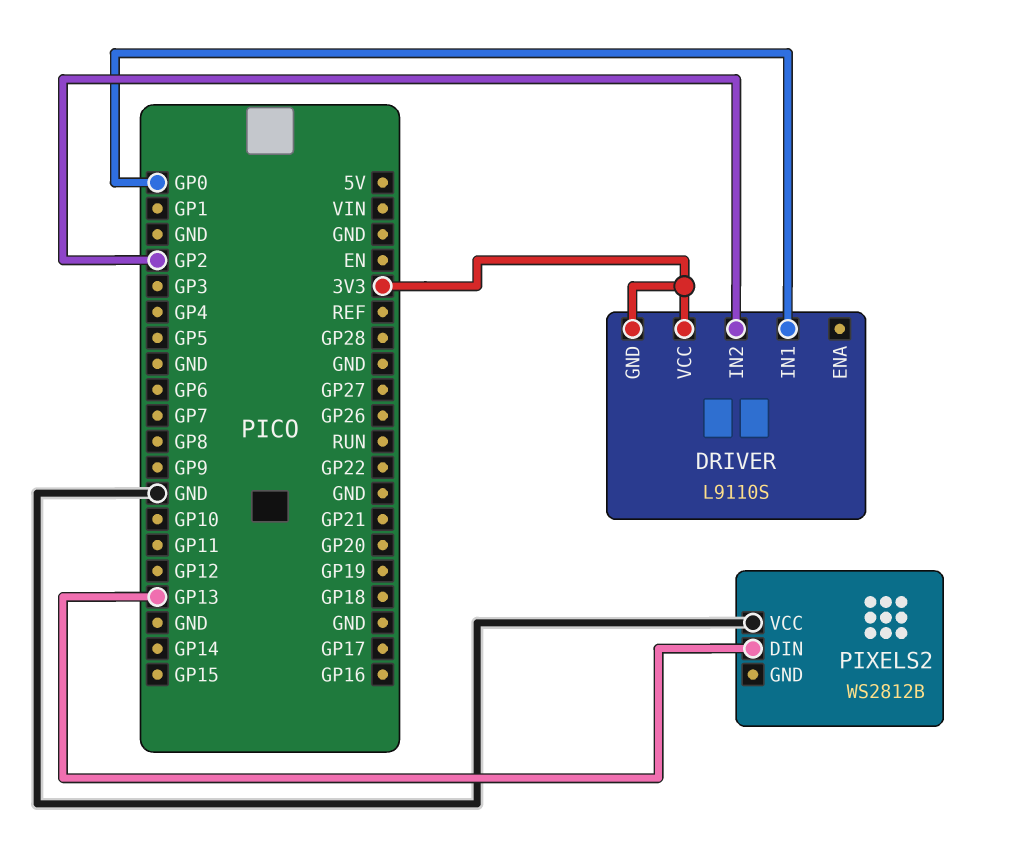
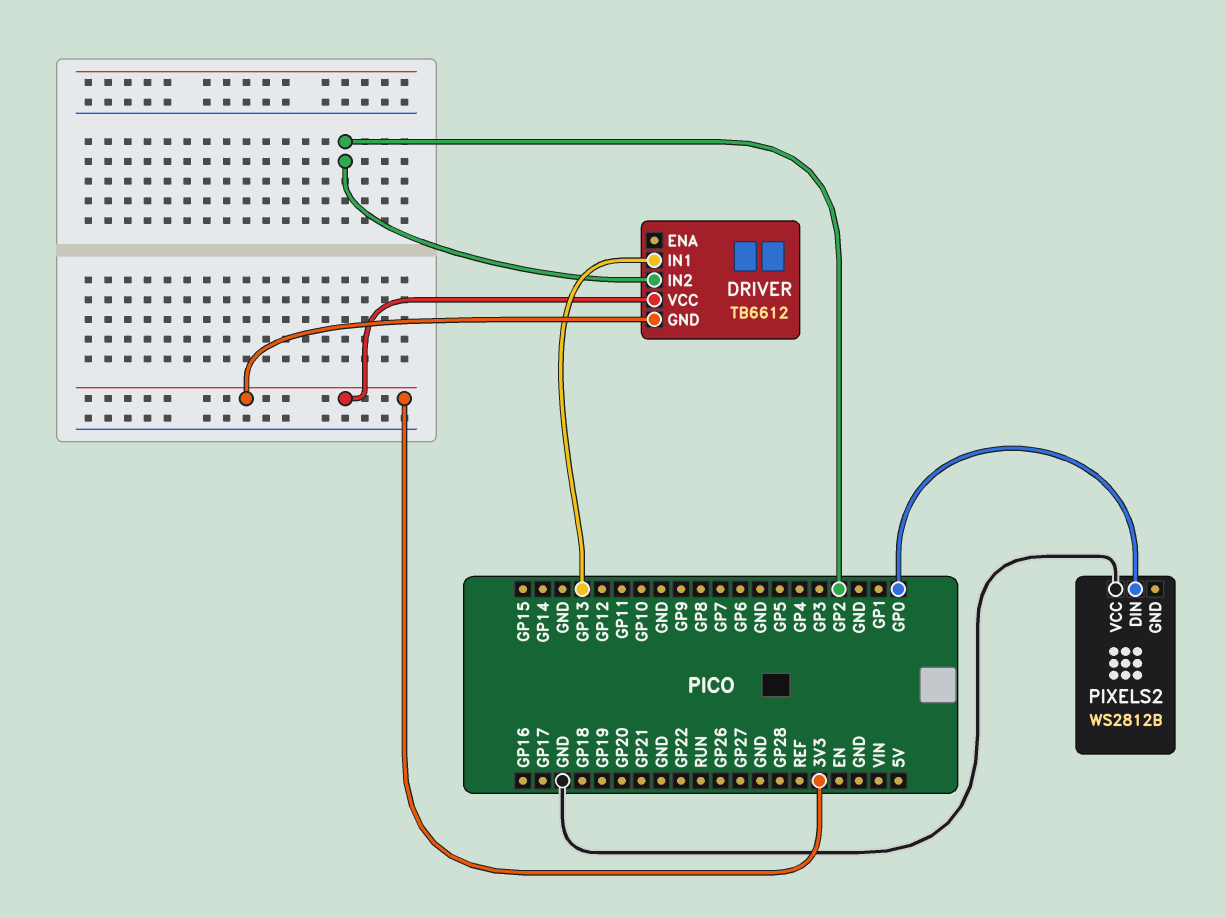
DRIVER: L9110S -> TB6612
DRIVER pin IN1: GP0 -> GP13
PIXELS2 pin DIN: GP13 -> GP0

